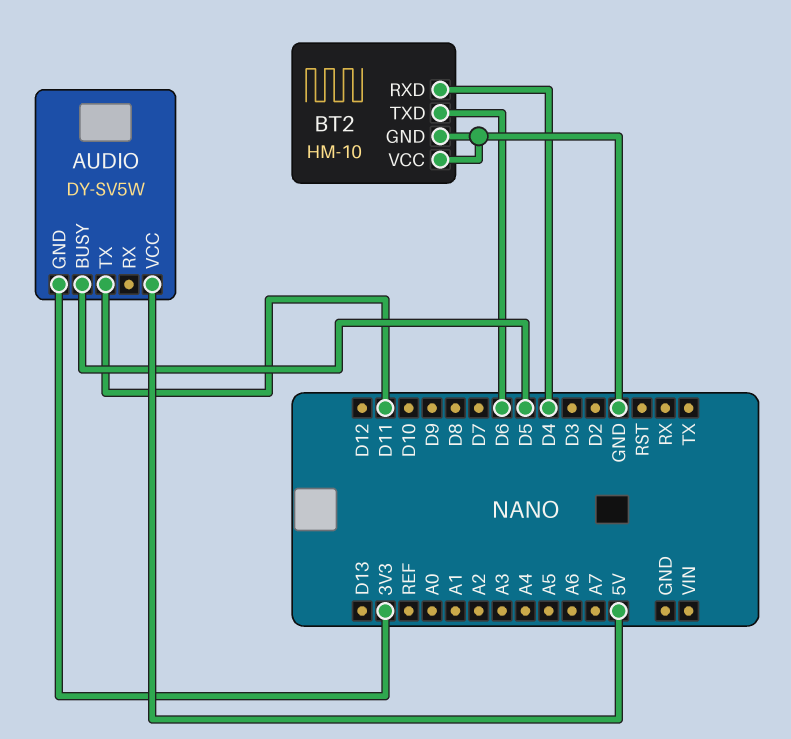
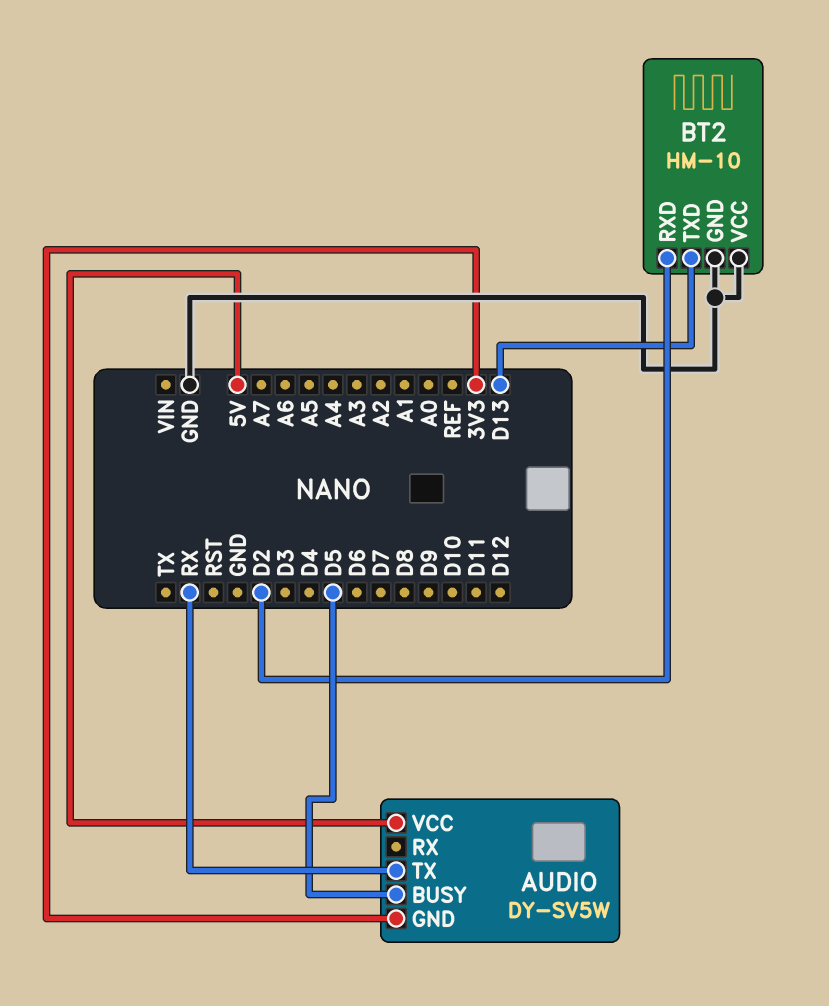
AUDIO pin TX: D11 -> RX
BT2 pin RXD: D4 -> D2
BT2 pin TXD: D6 -> D13

